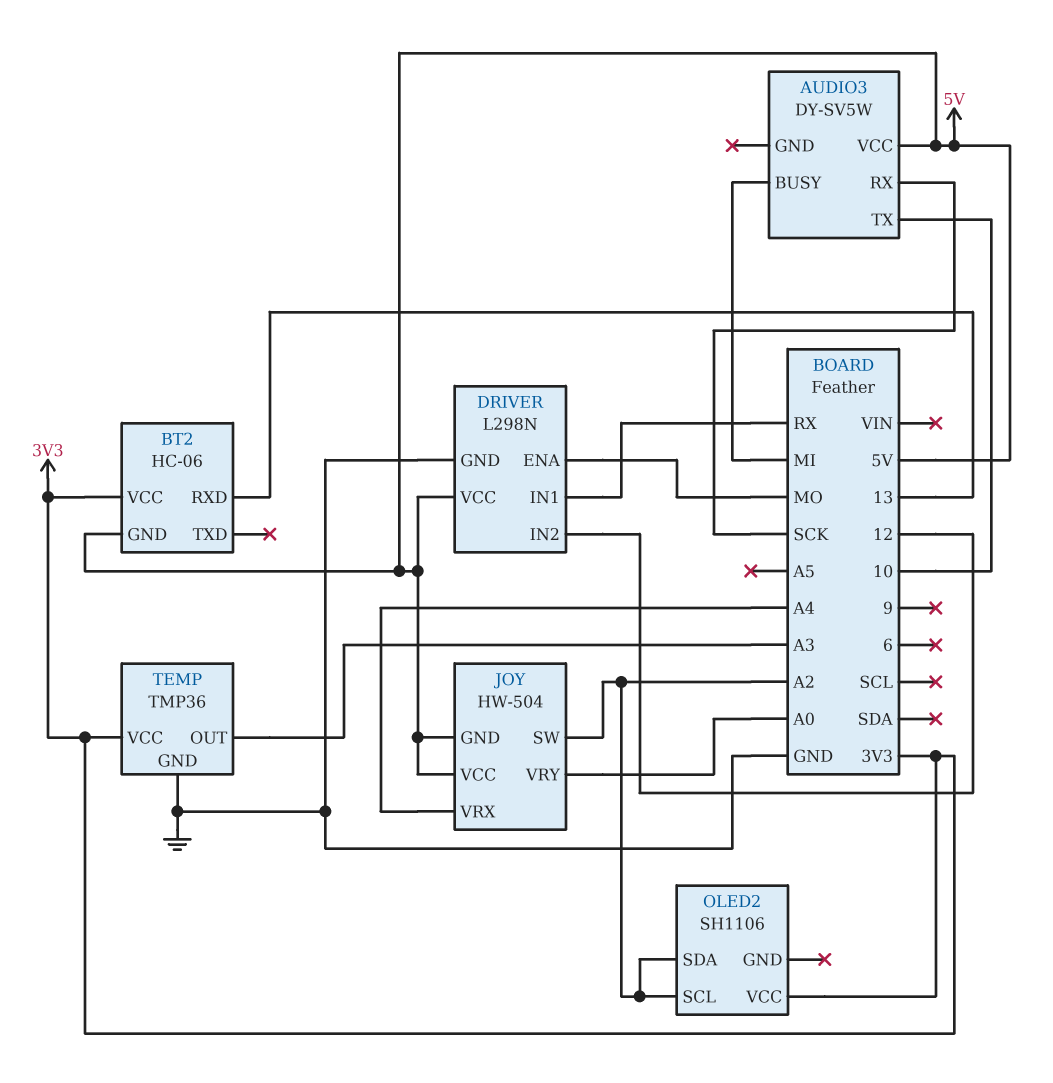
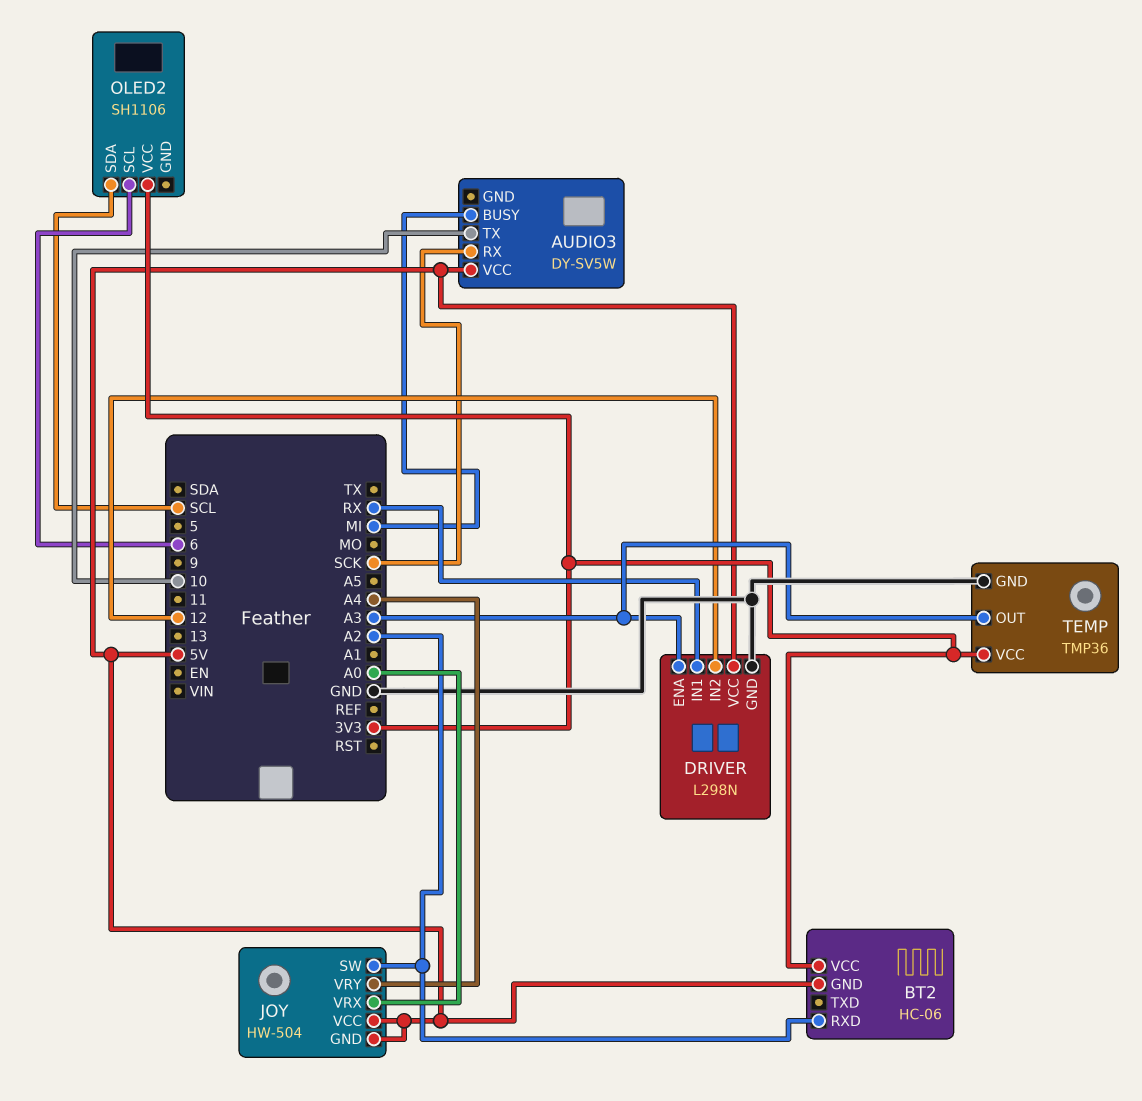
BT2 pin RXD: 13 -> A2
DRIVER pin ENA: MO -> A3
JOY pin VRX: A4 -> A0
JOY pin VRY: A0 -> A4
OLED2 pin SCL: A2 -> 6
OLED2 pin SDA: A2 -> SCL

